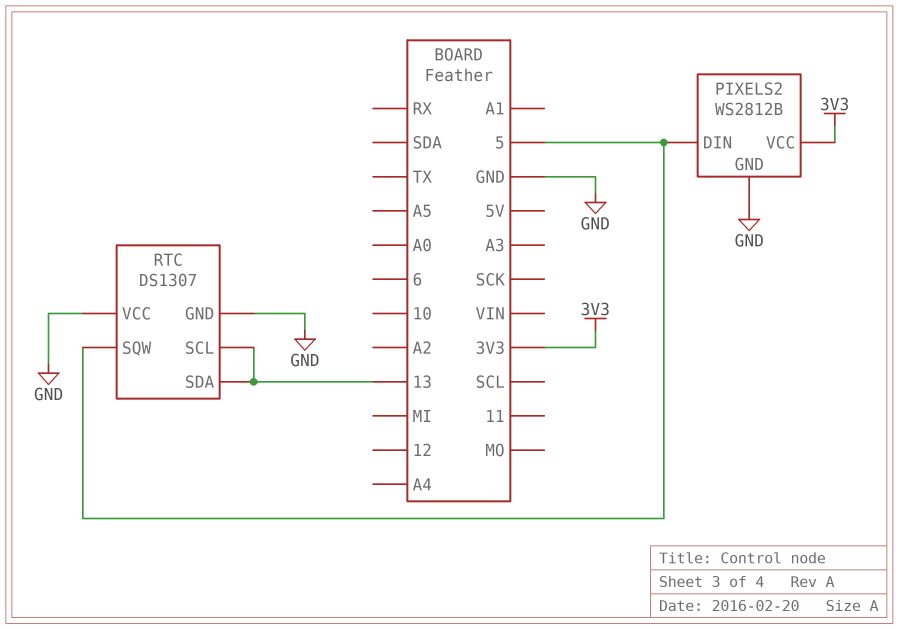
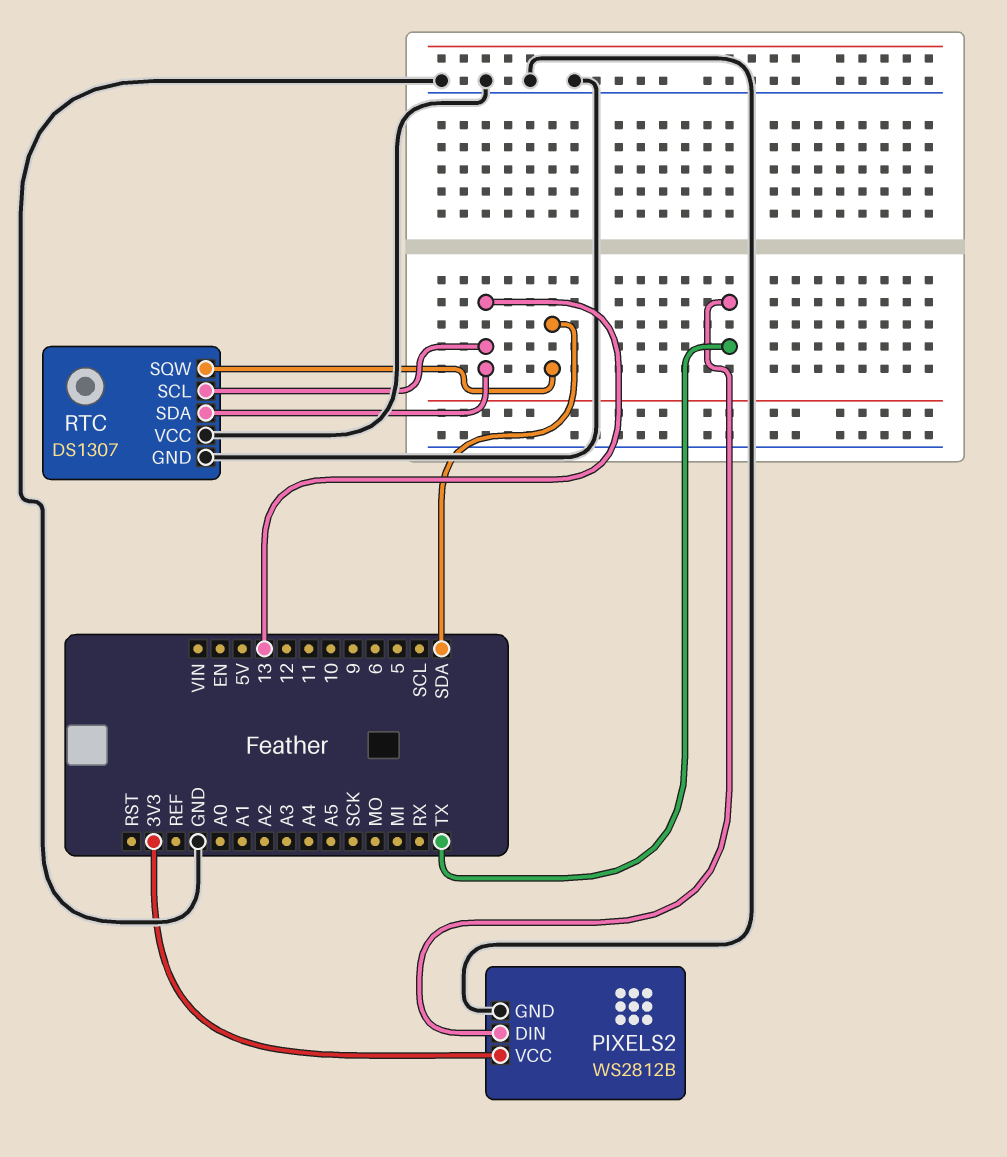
PIXELS2 pin DIN: 5 -> TX
RTC pin SQW: 5 -> SDA

